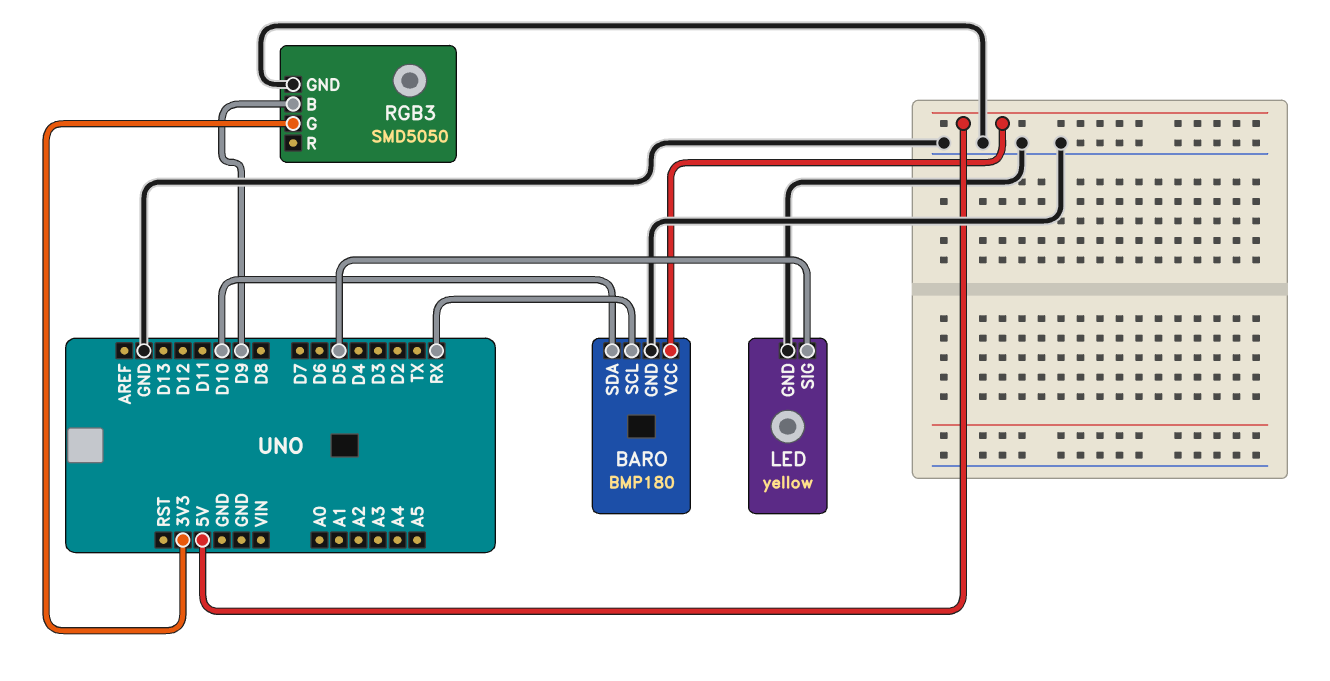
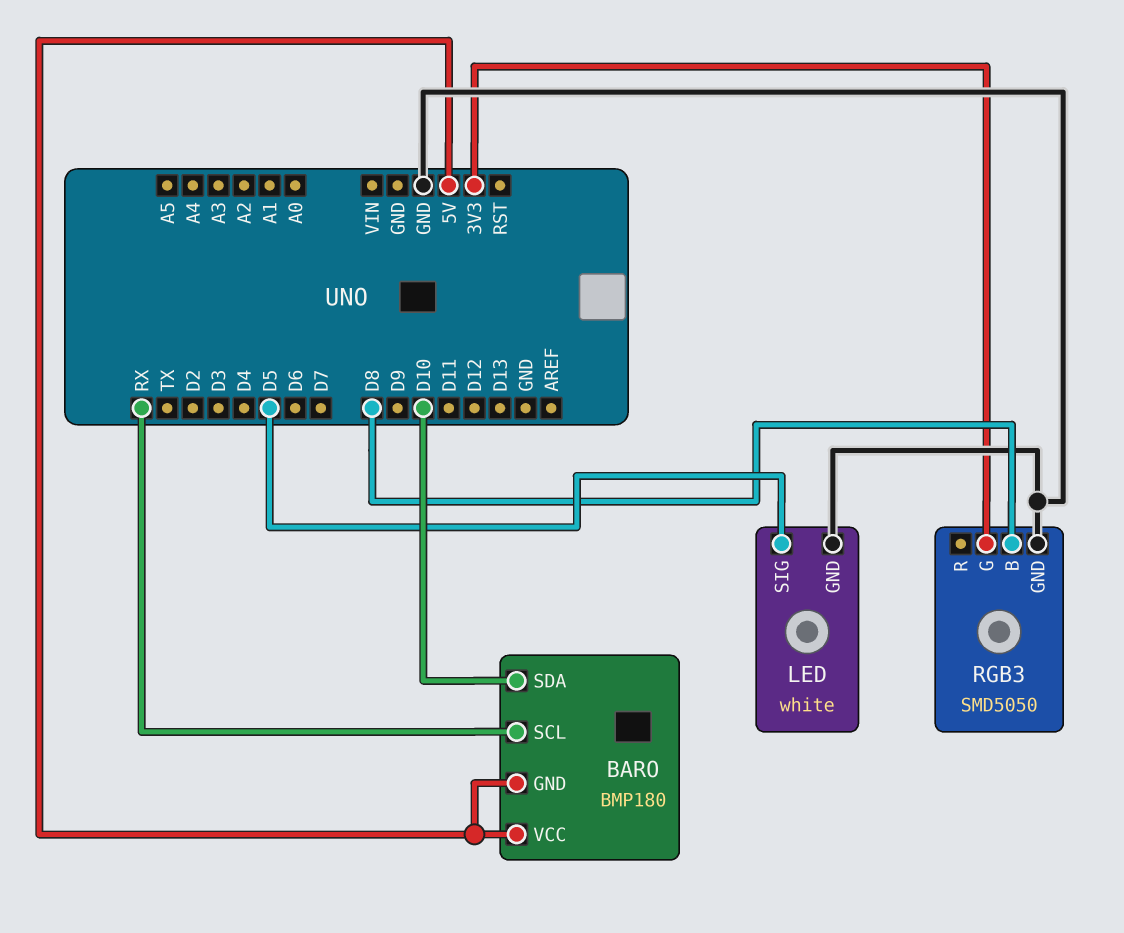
BARO pin GND: GND -> 5V
LED: yellow -> white
RGB3 pin B: D9 -> D8

